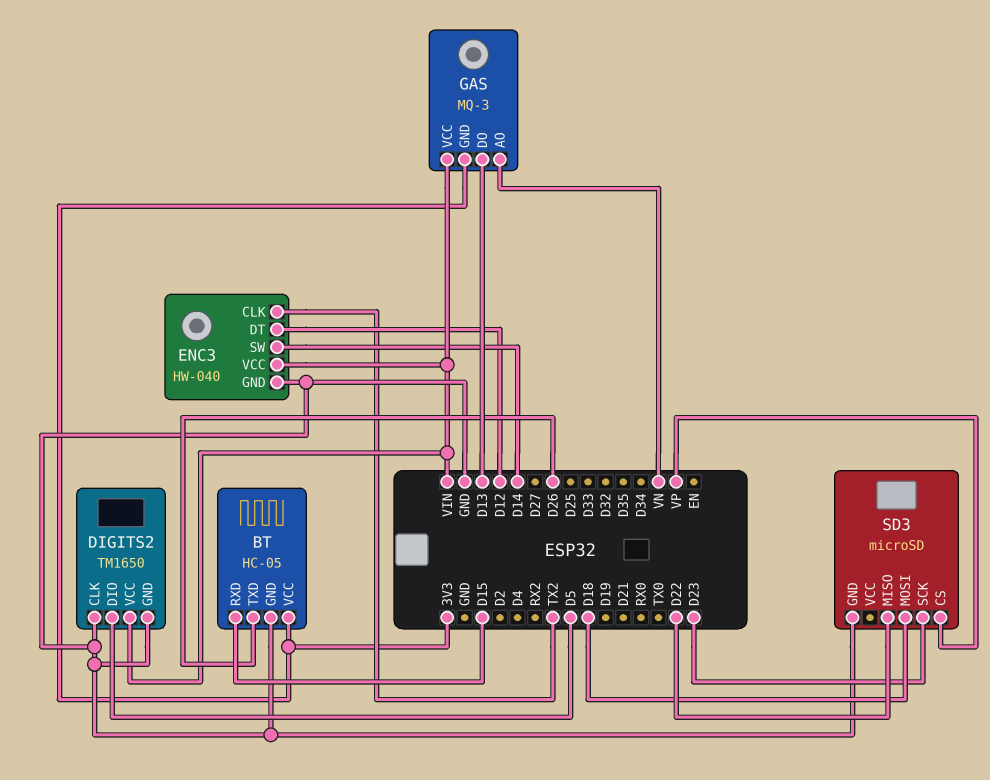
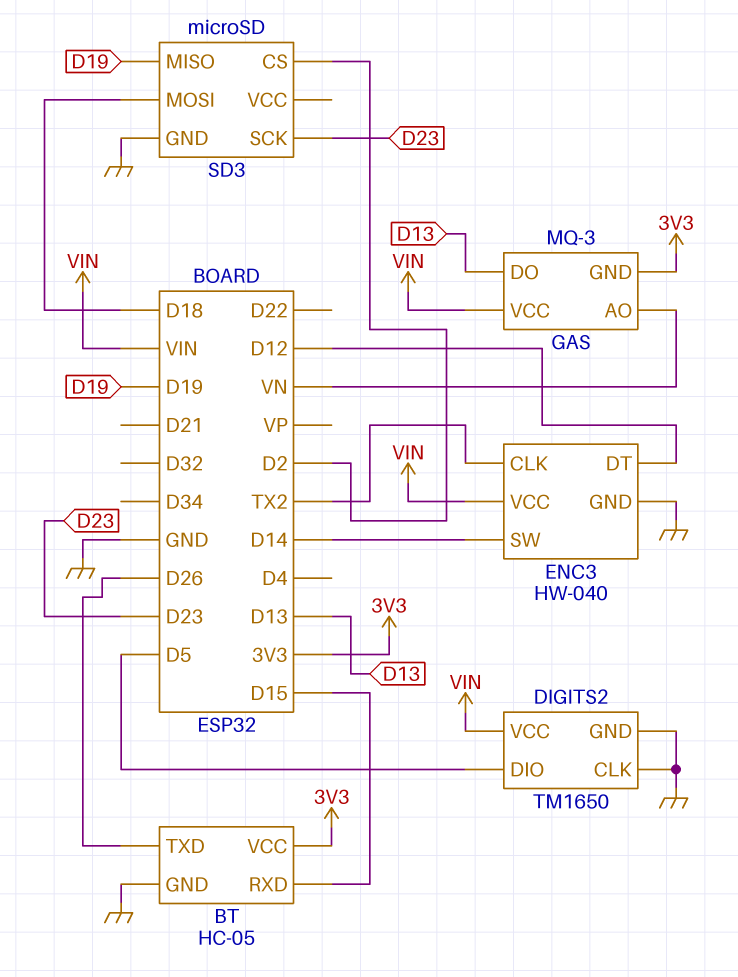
SD3 pin CS: VP -> D2
SD3 pin MISO: D22 -> D19

